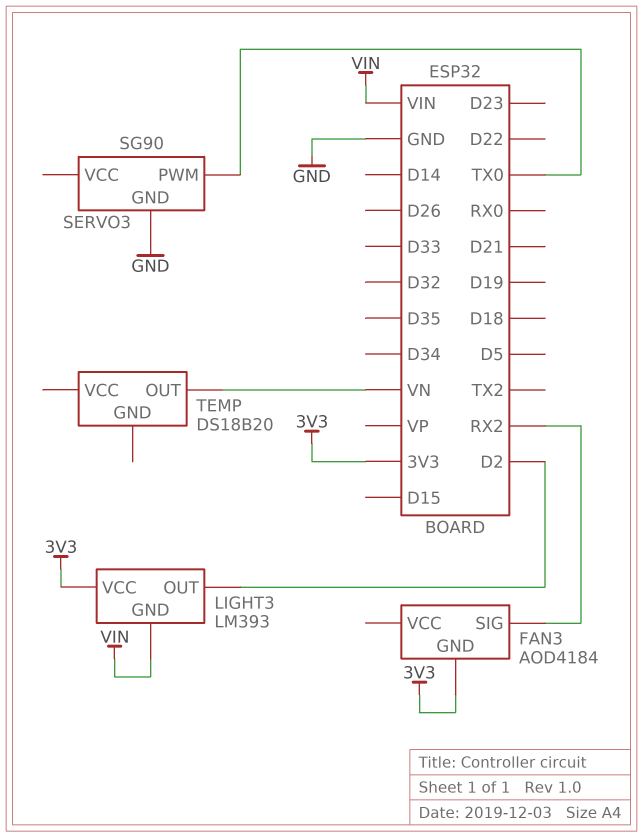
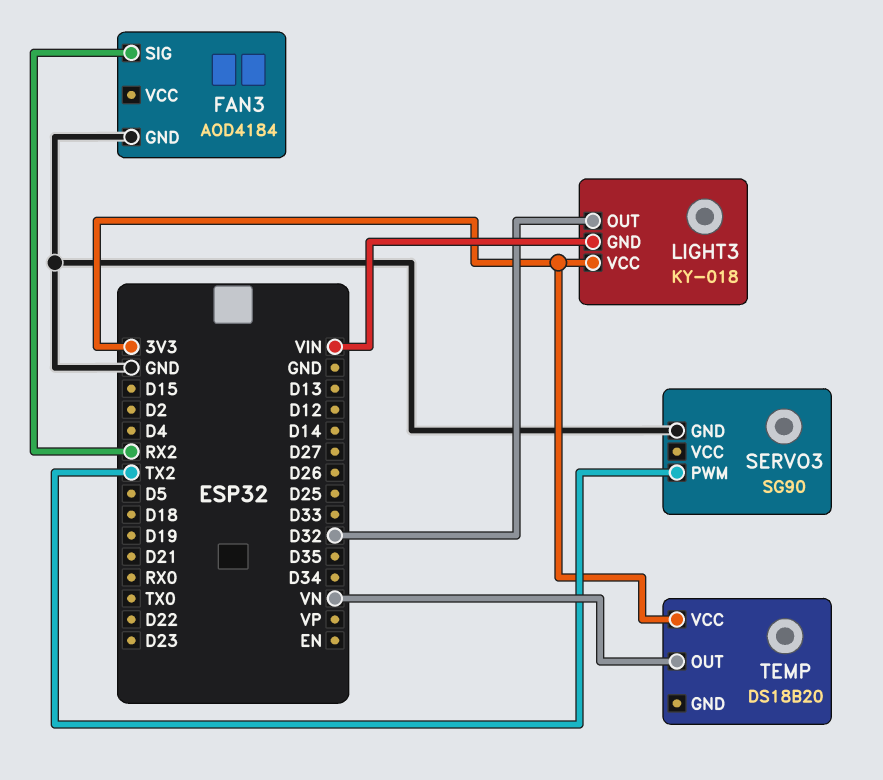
FAN3 pin GND: 3V3 -> GND
LIGHT3: LM393 -> KY-018
LIGHT3 pin OUT: D2 -> D32
SERVO3 pin PWM: TX0 -> TX2
TEMP pin VCC: none -> 3V3

